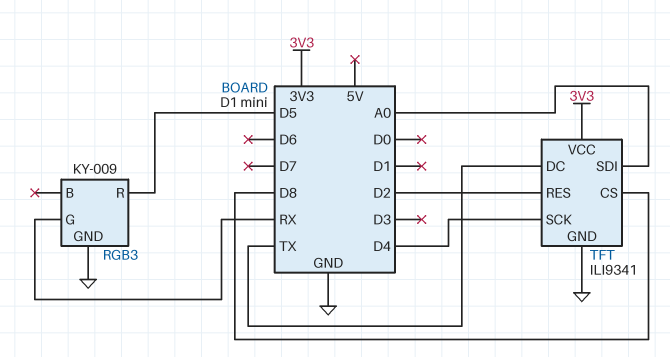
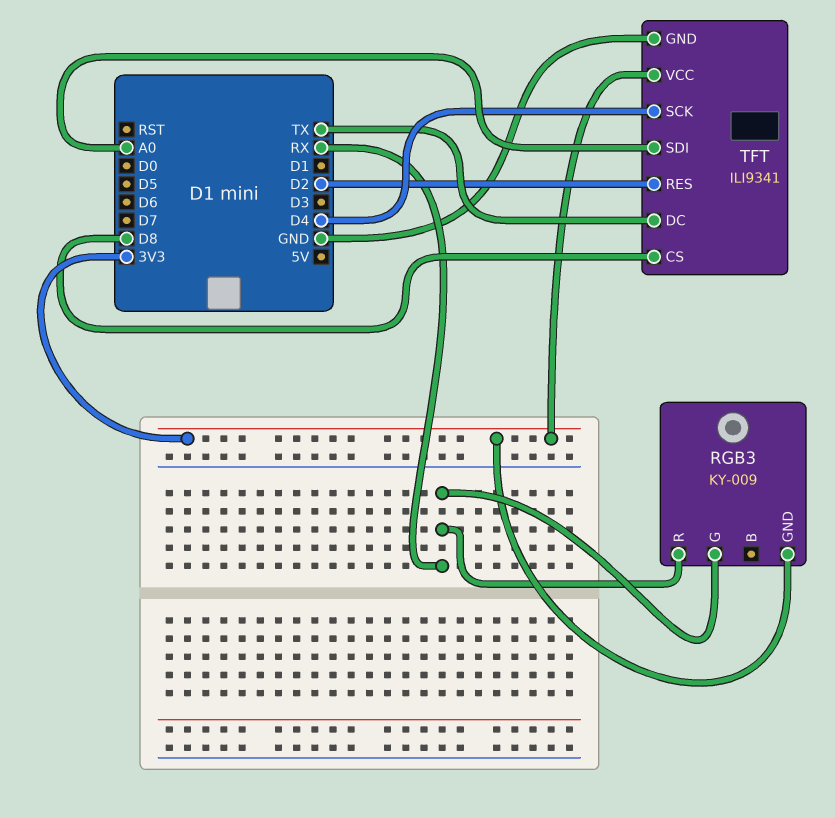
RGB3 pin GND: GND -> 3V3
RGB3 pin R: D5 -> RX

